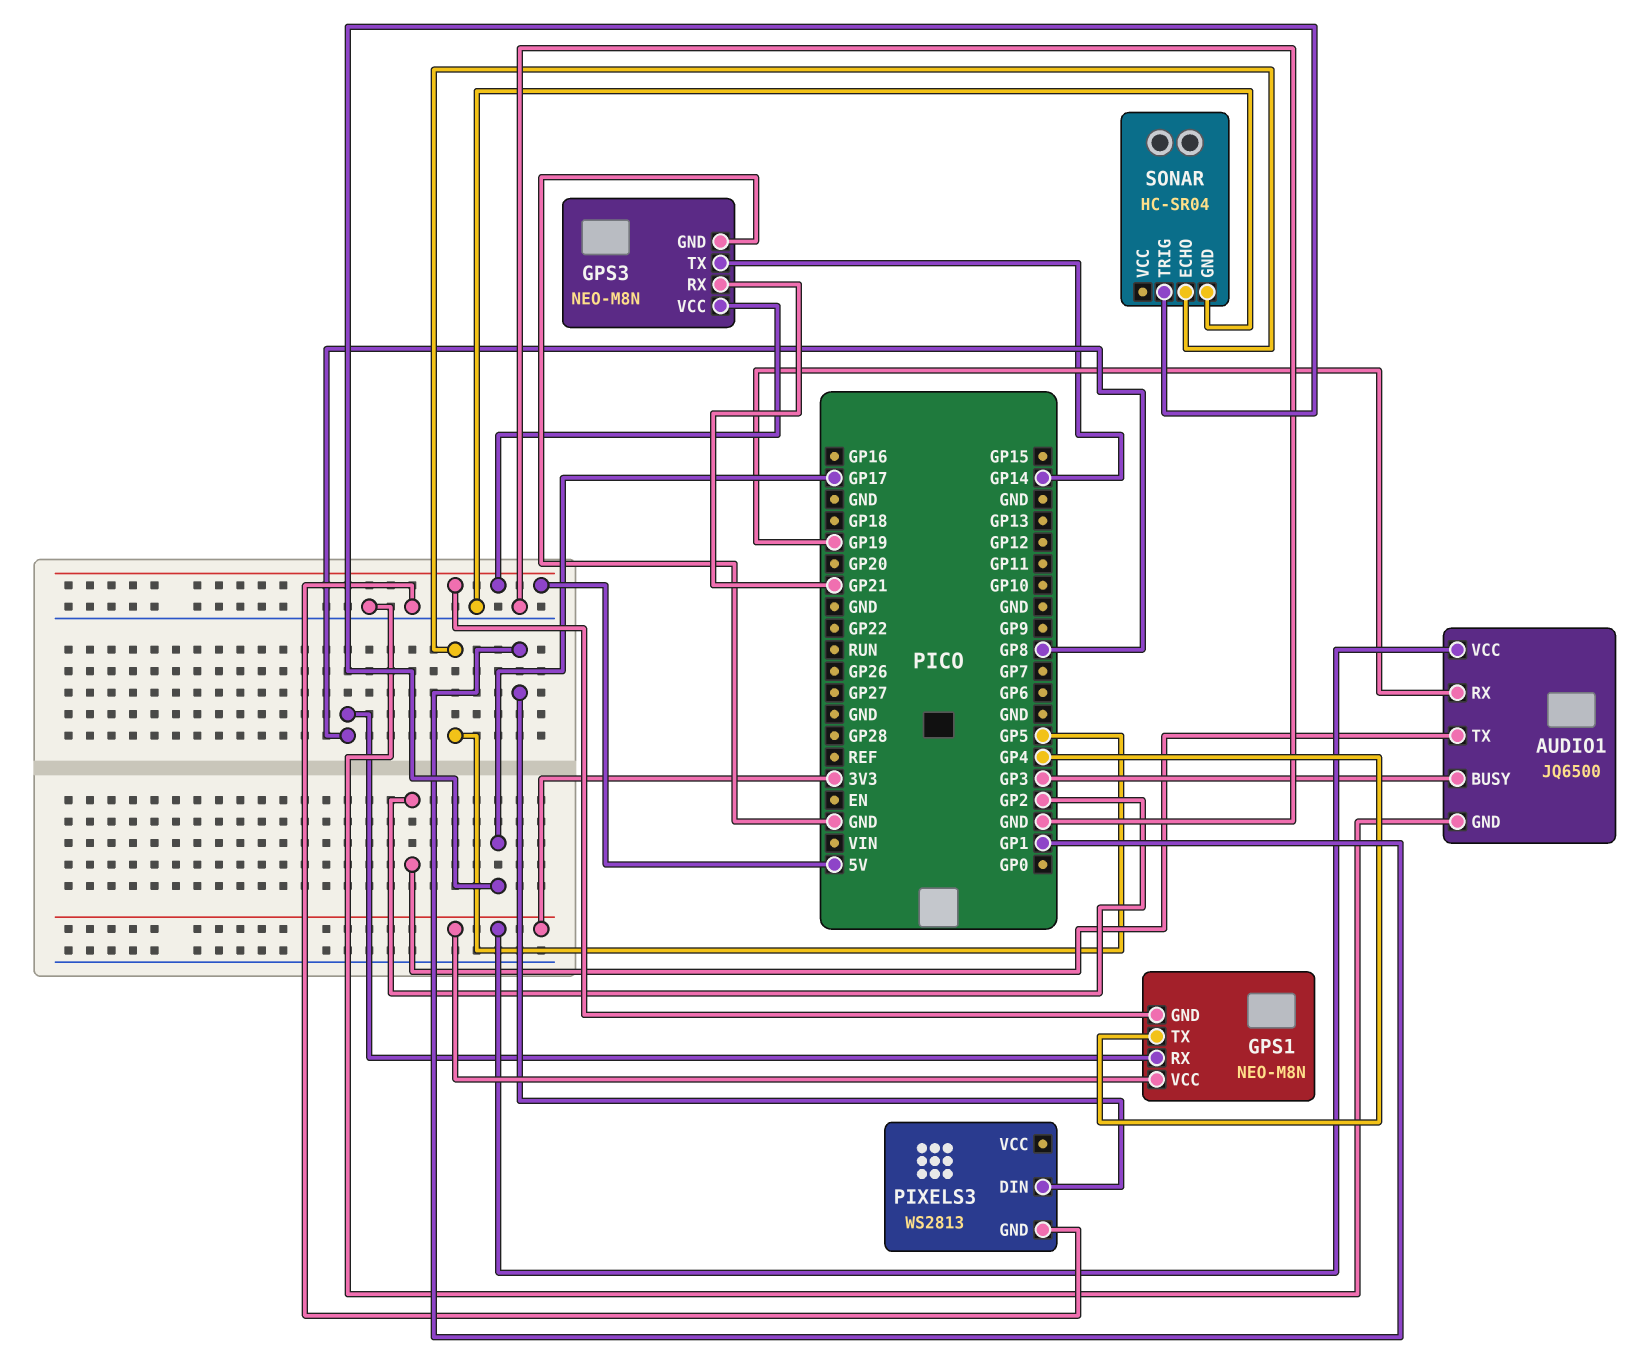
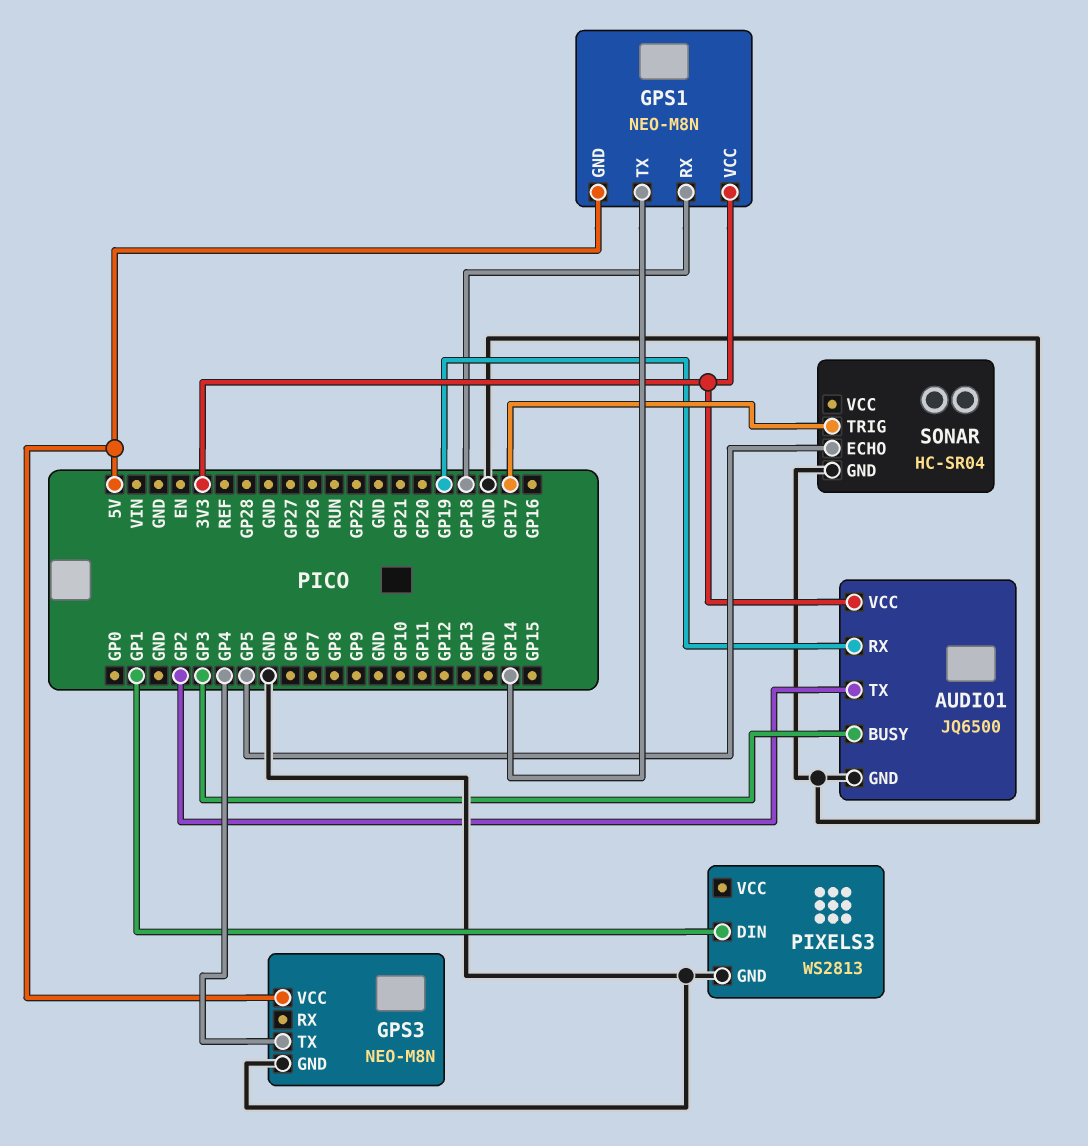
GPS1 pin RX: GP8 -> GP18
GPS1 pin TX: GP4 -> GP14
GPS3 pin RX: GP21 -> none
GPS3 pin TX: GP14 -> GP4

